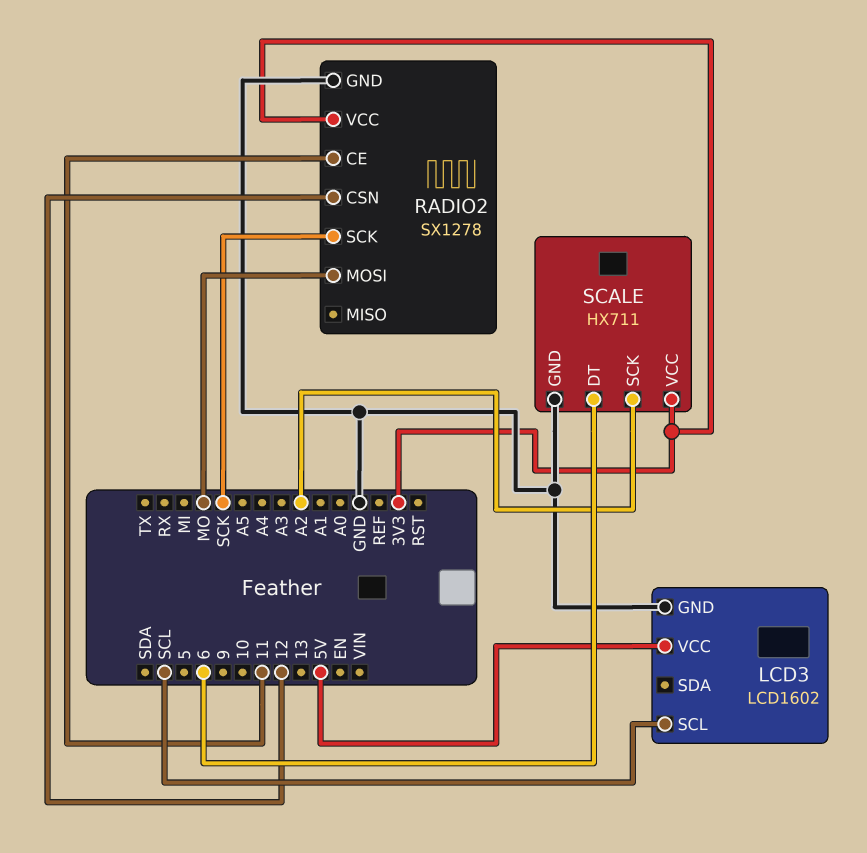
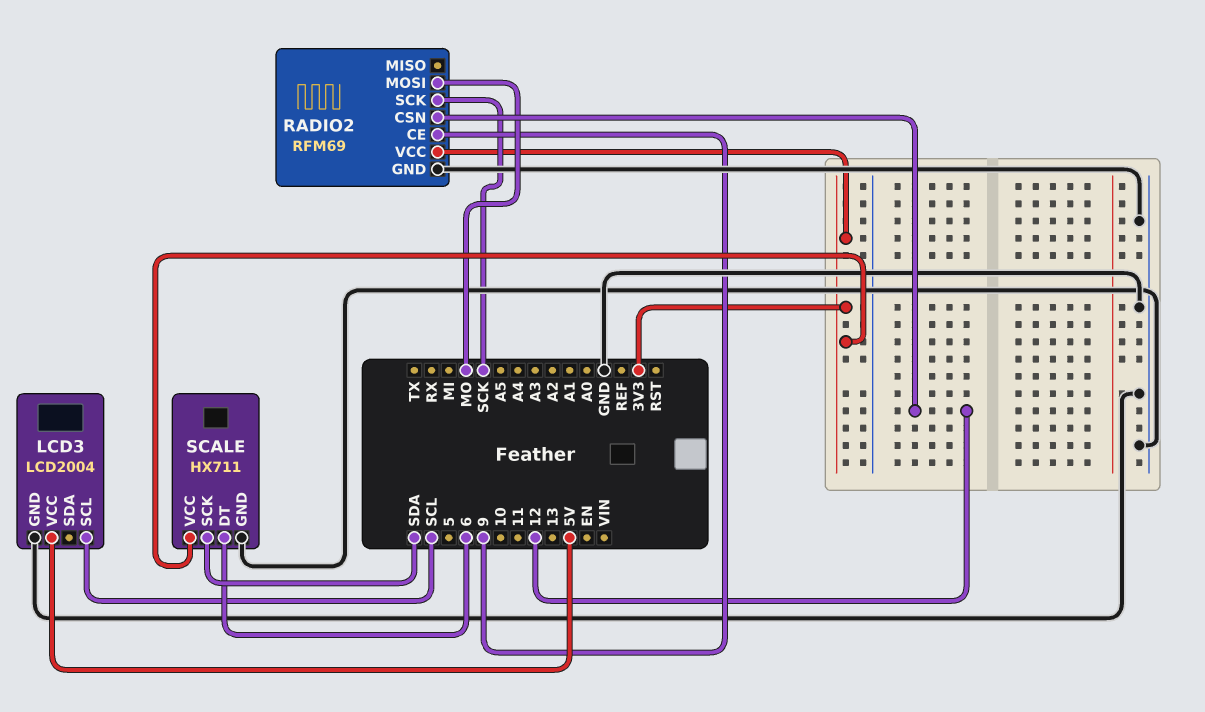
LCD3: LCD1602 -> LCD2004
RADIO2: SX1278 -> RFM69
RADIO2 pin CE: 11 -> 9
SCALE pin SCK: A2 -> SDA

